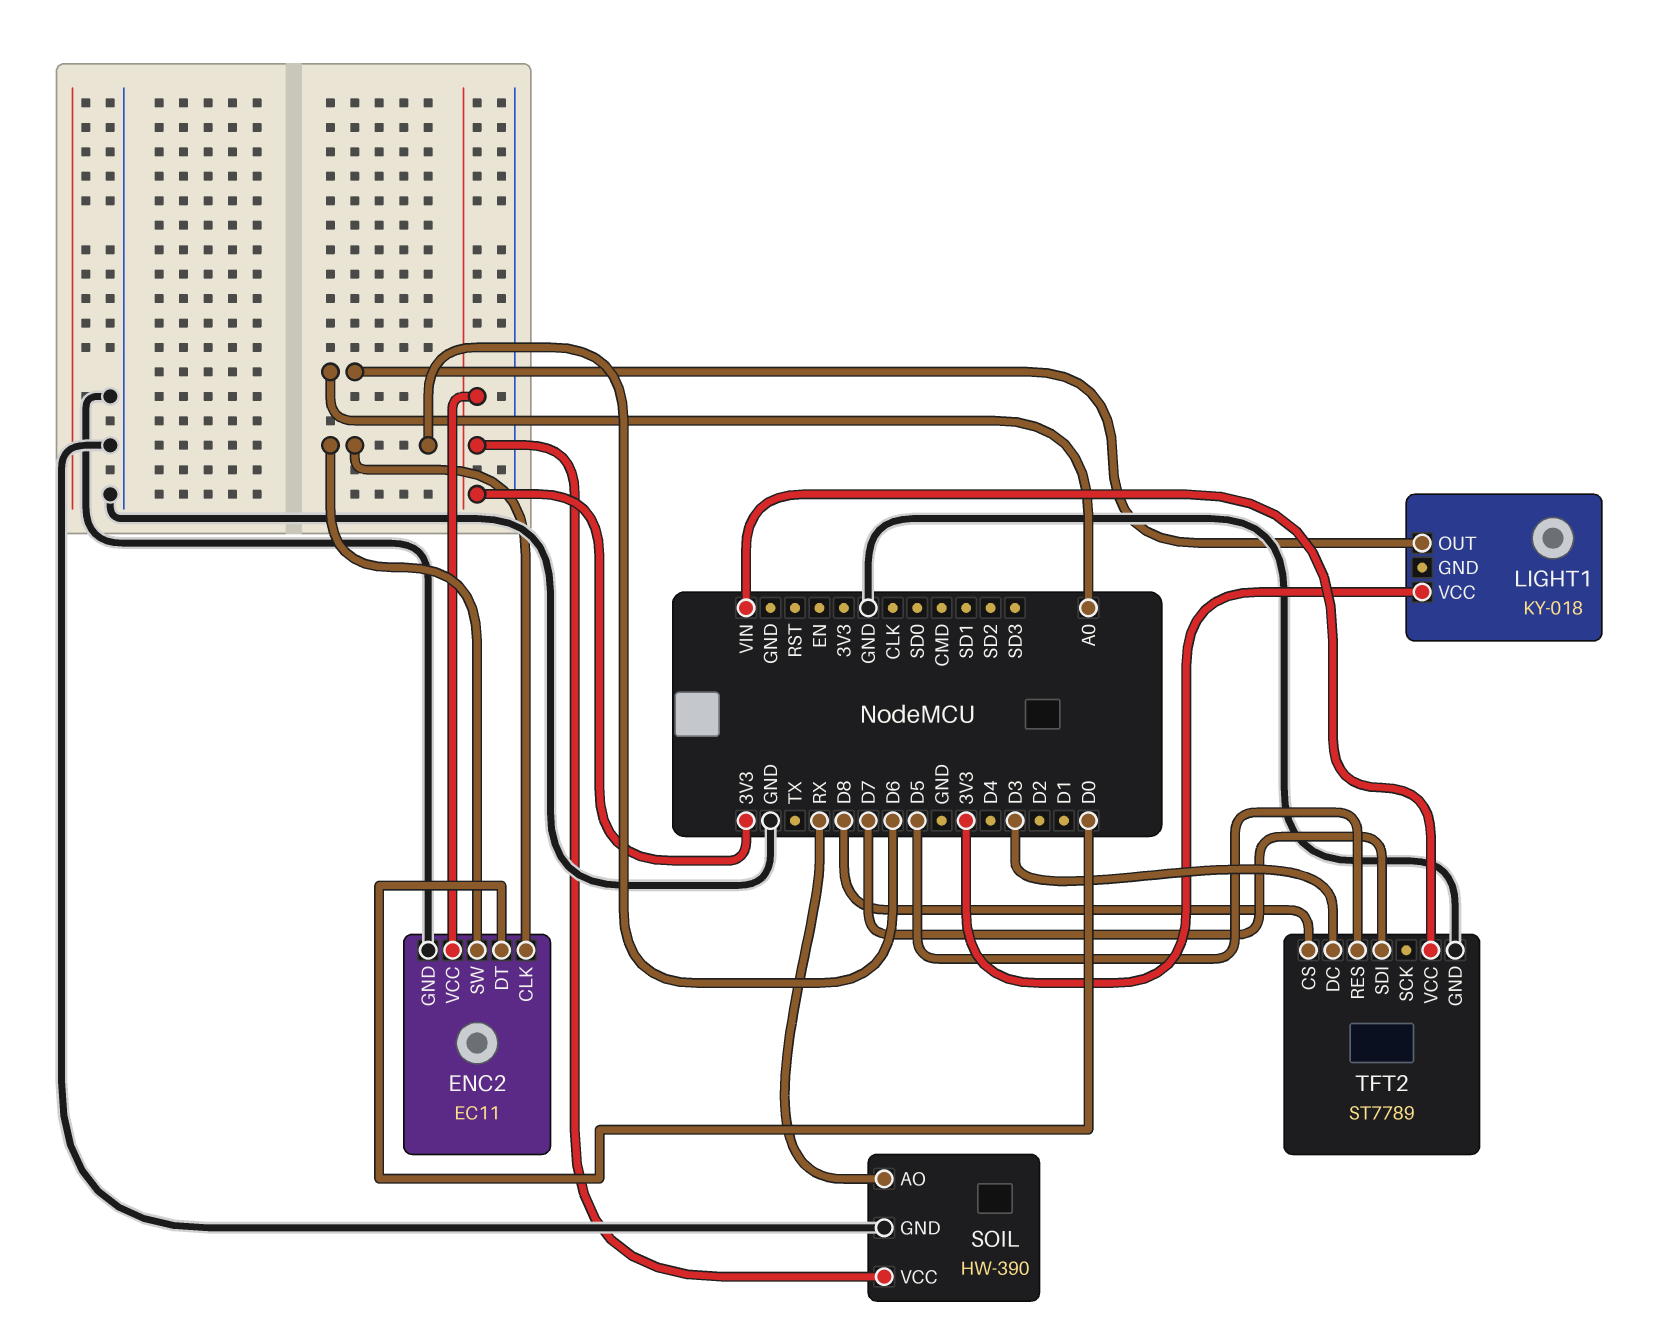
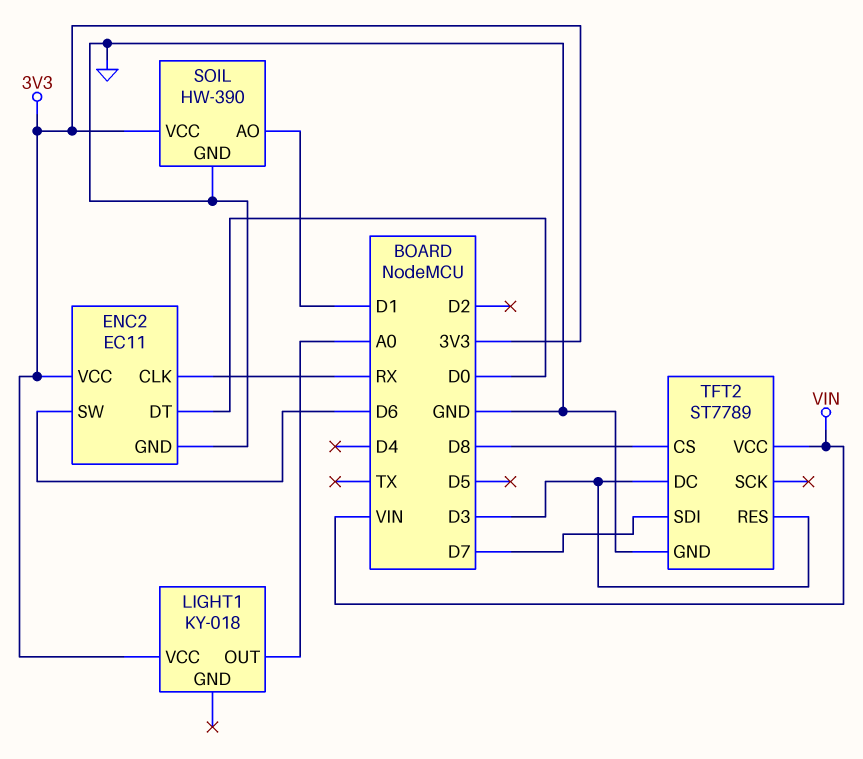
ENC2 pin CLK: D6 -> RX
SOIL pin AO: RX -> D1
TFT2 pin RES: D5 -> D3

